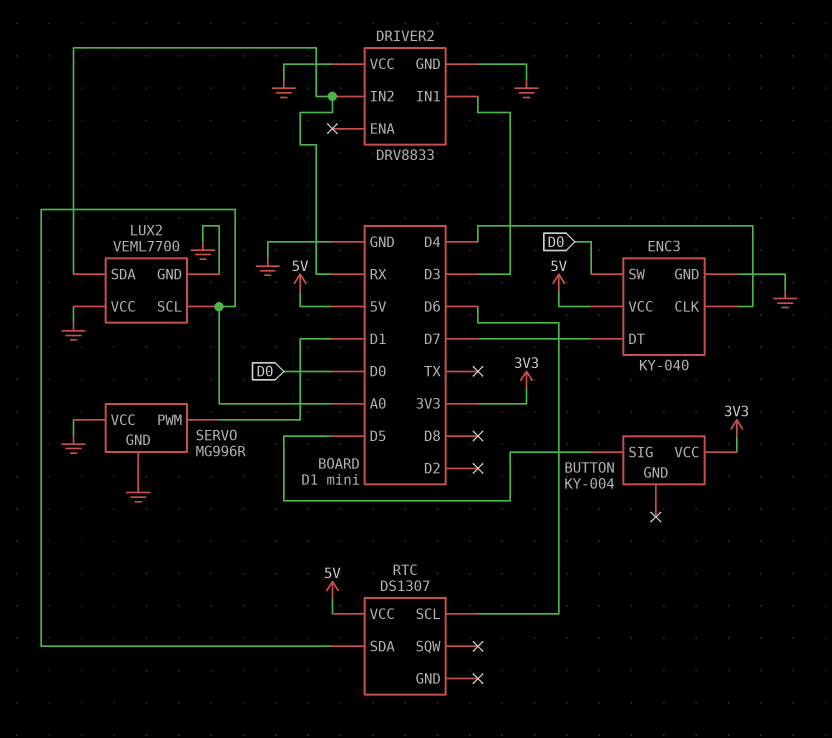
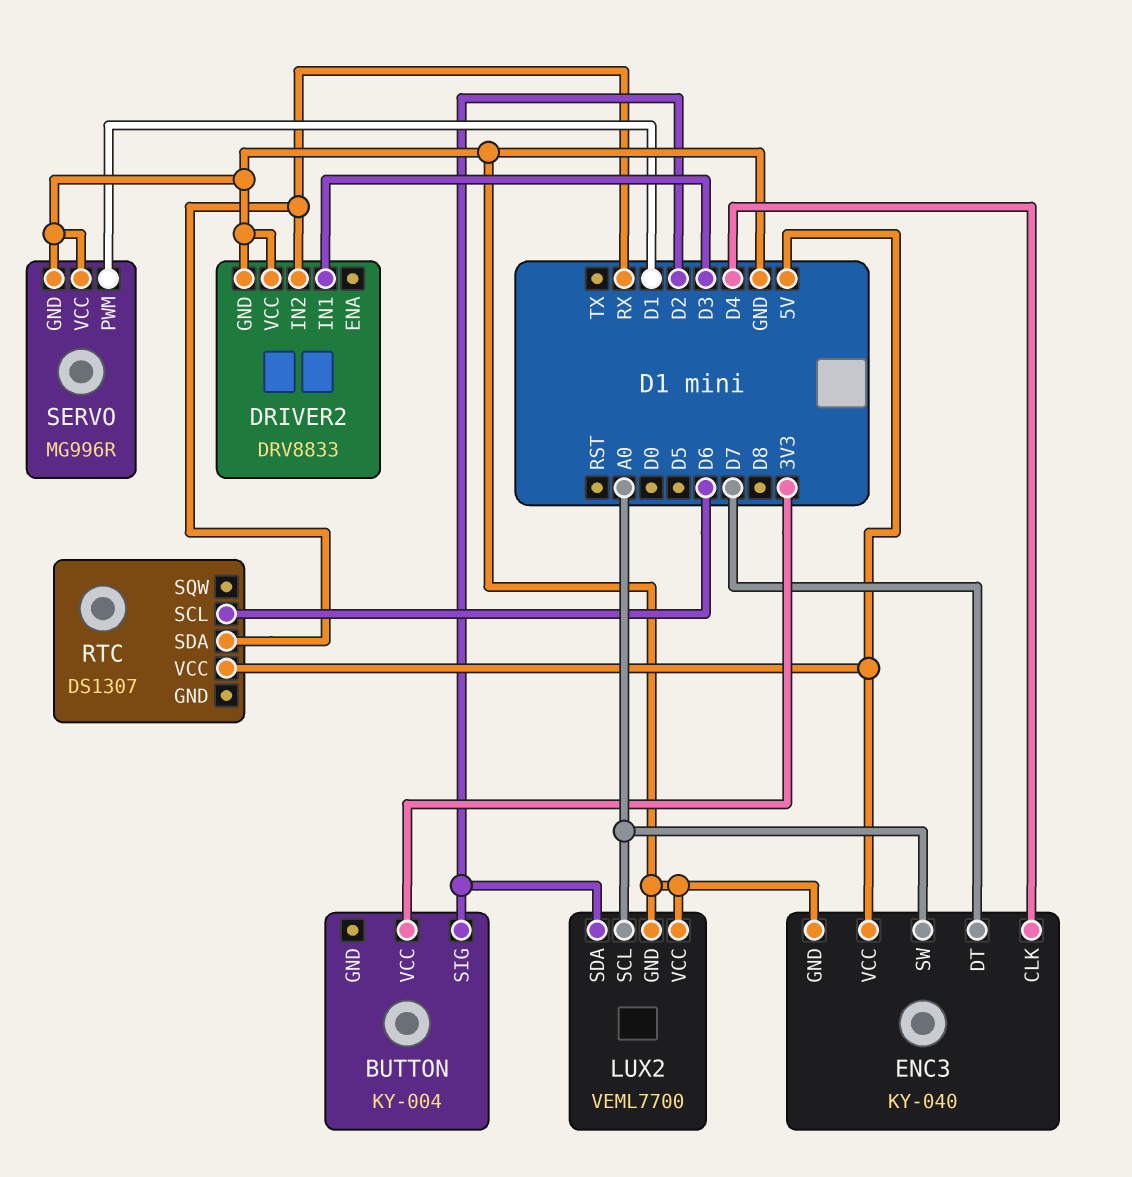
BUTTON pin SIG: D5 -> D2
ENC3 pin SW: D0 -> A0
LUX2 pin SDA: RX -> D2
RTC pin SDA: A0 -> RX

